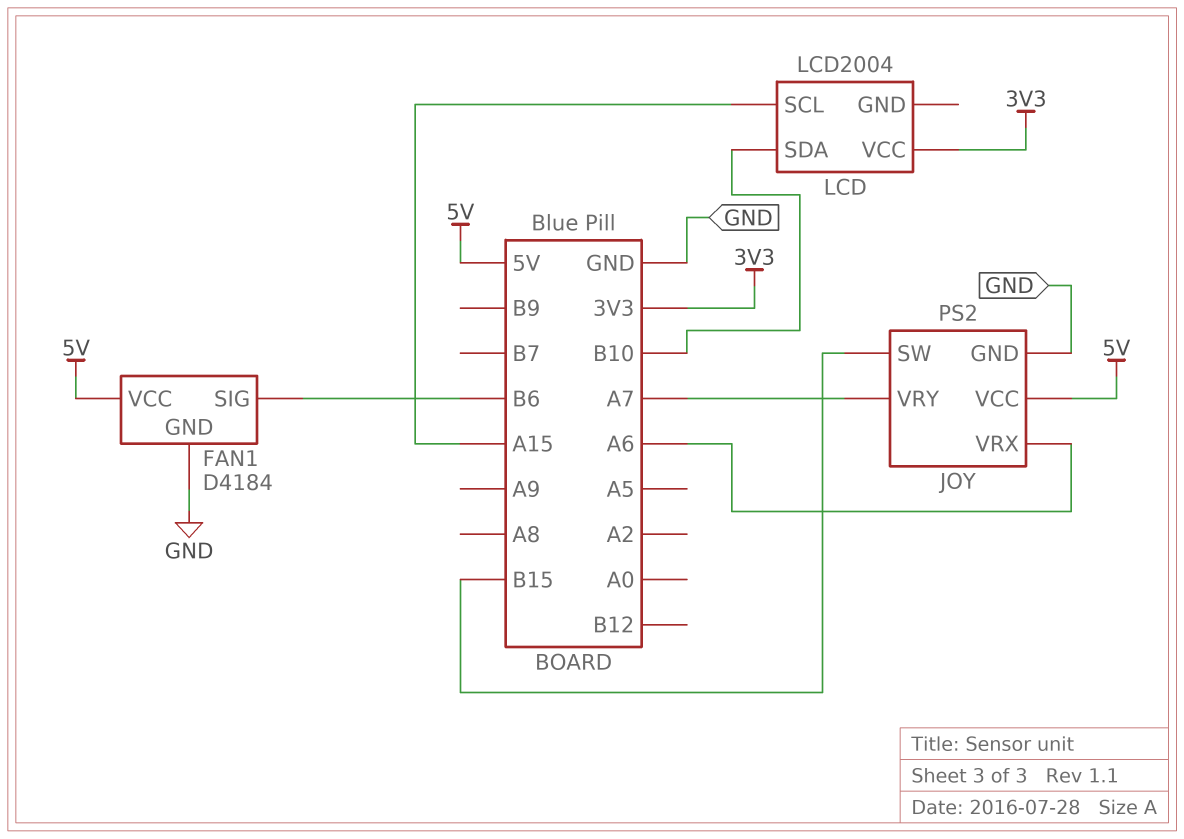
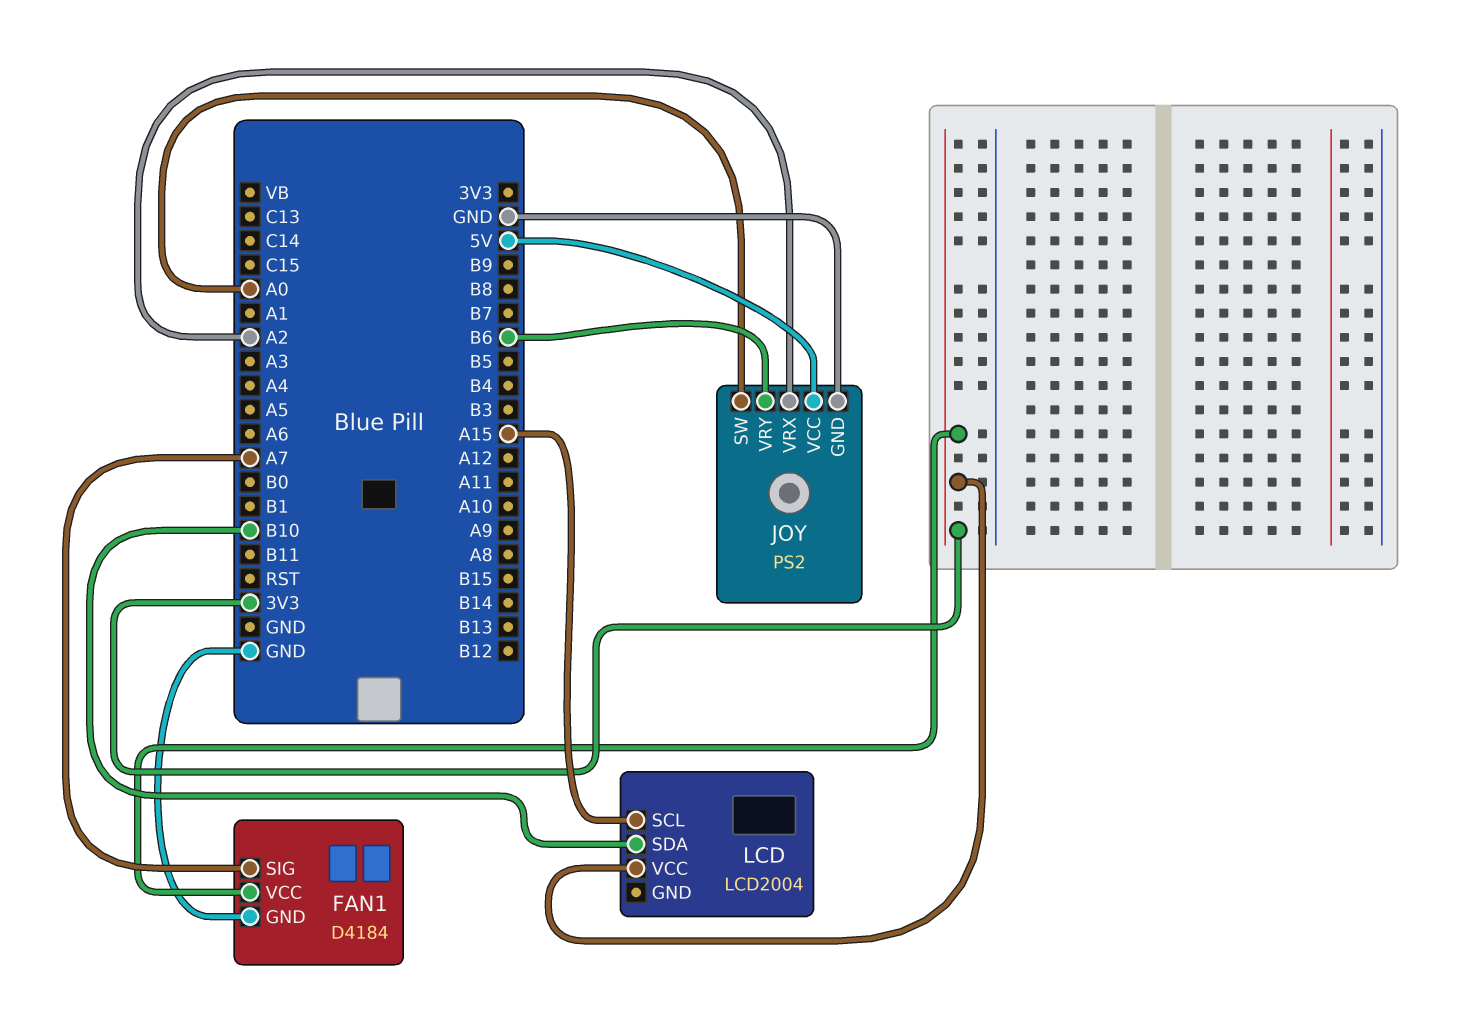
FAN1 pin SIG: B6 -> A7
FAN1 pin VCC: 5V -> 3V3
JOY pin SW: B15 -> A0
JOY pin VRX: A6 -> A2
JOY pin VRY: A7 -> B6

